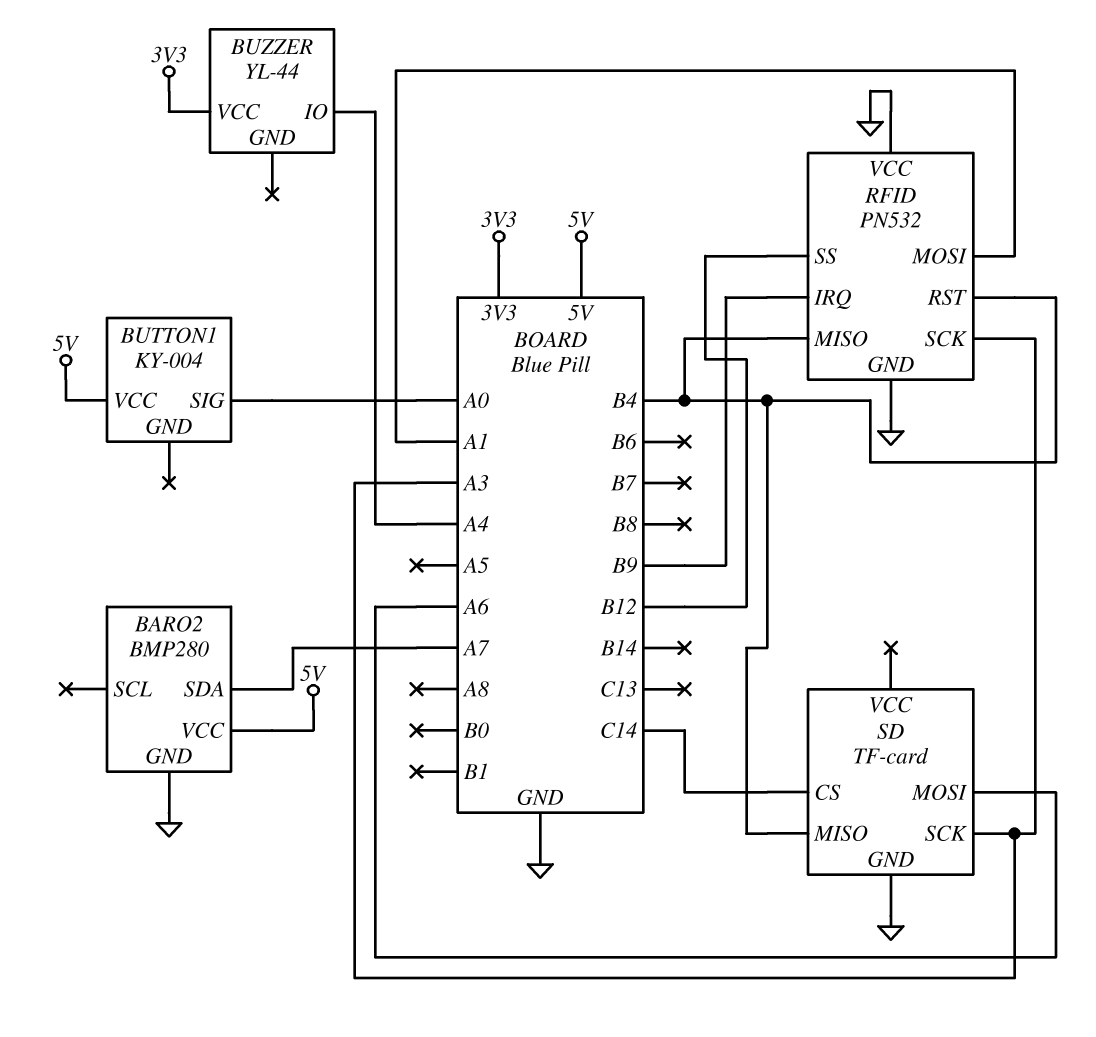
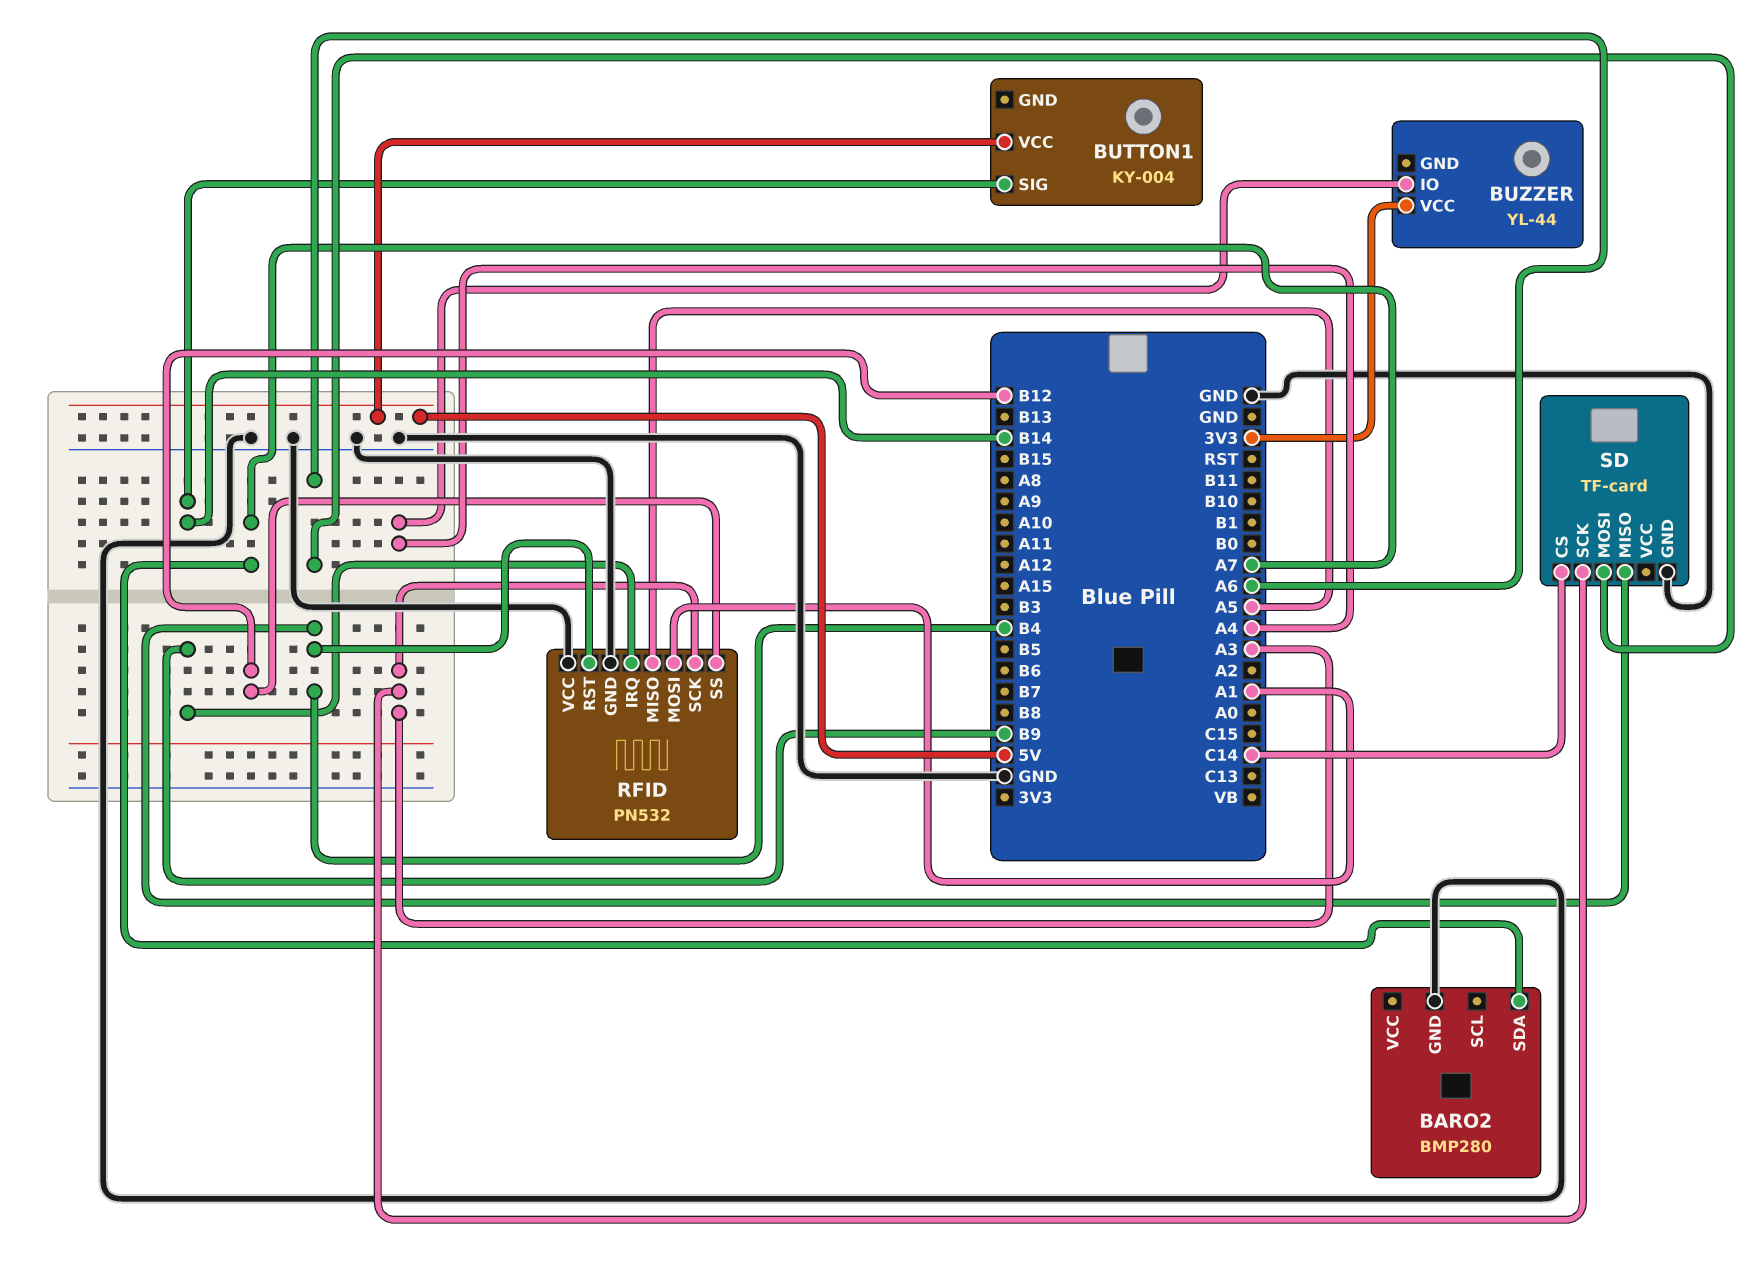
BARO2 pin VCC: 5V -> none
BUTTON1 pin SIG: A0 -> B14
RFID pin MISO: B4 -> A5

